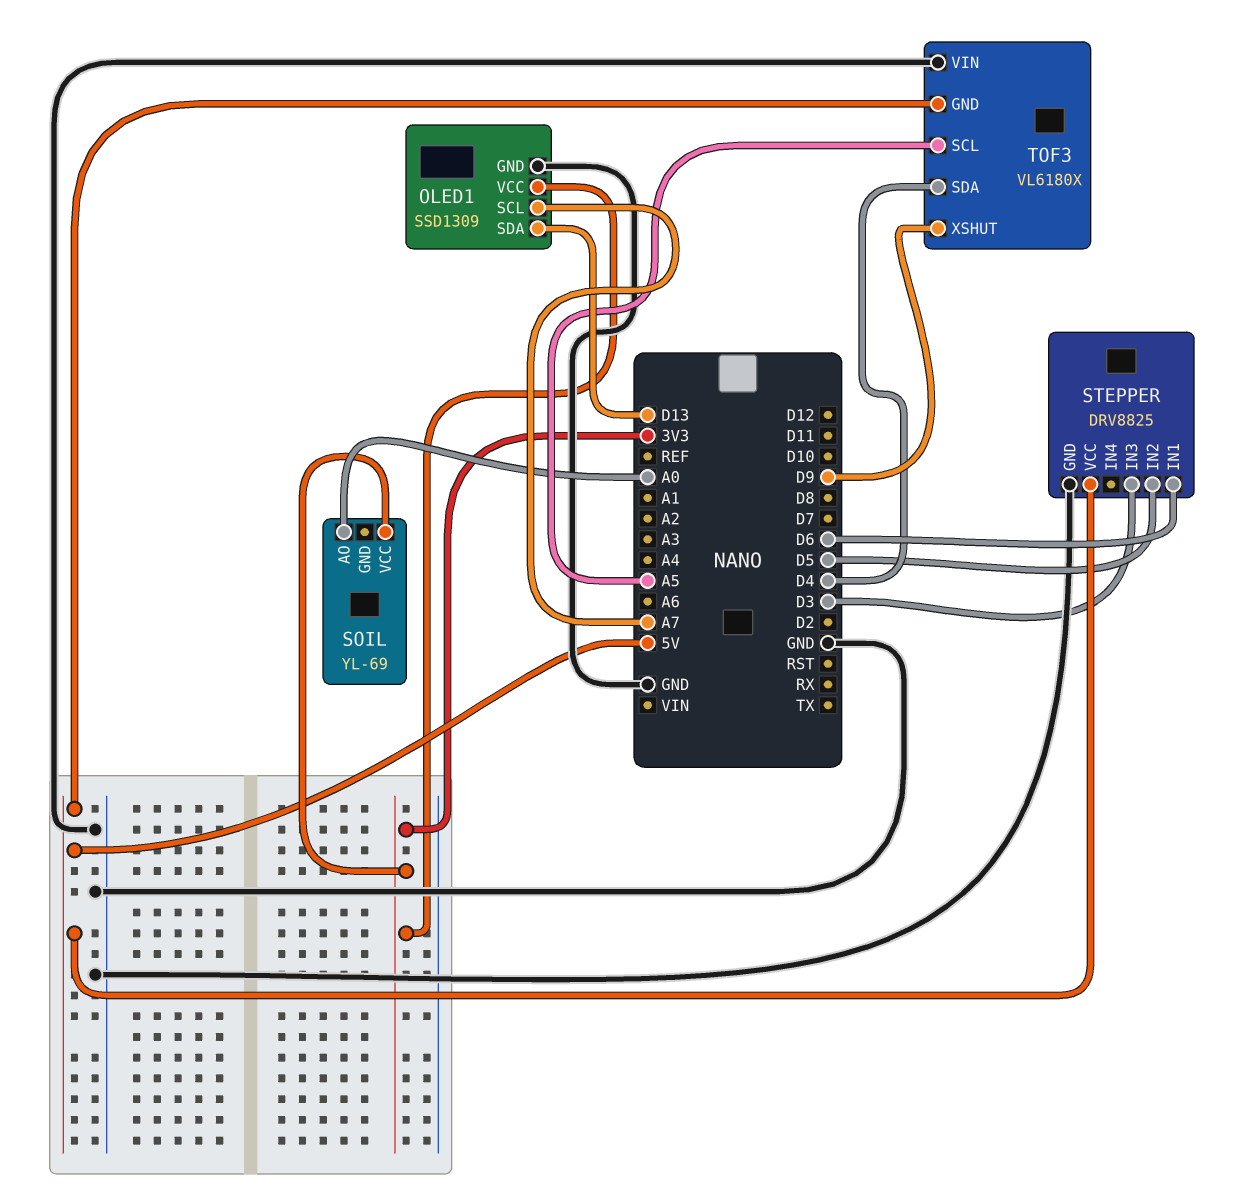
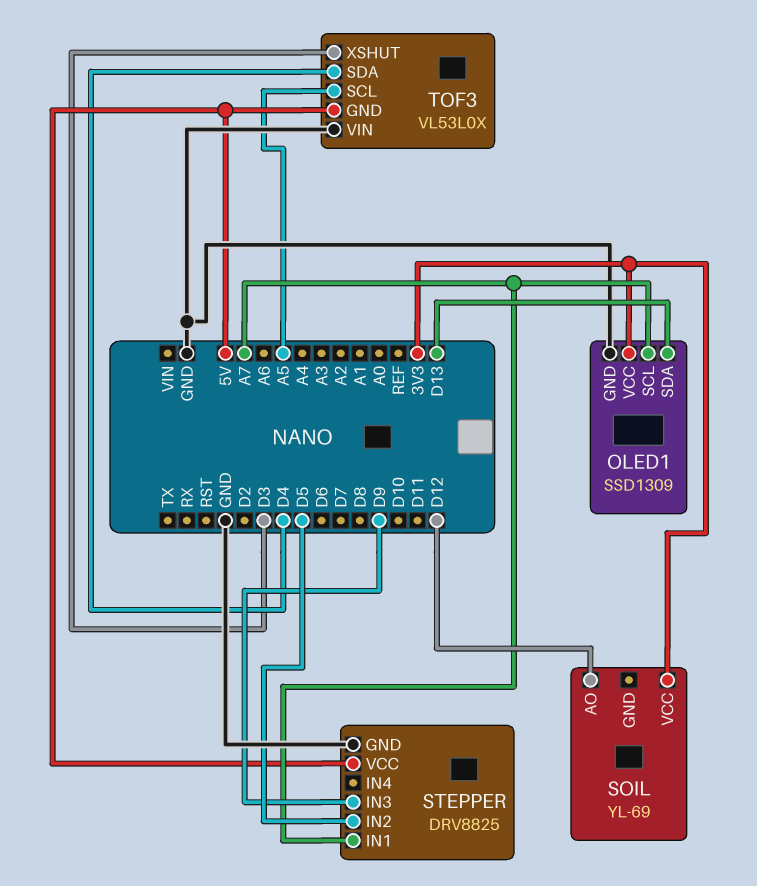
SOIL pin AO: A0 -> D12
STEPPER pin IN1: D6 -> A7
STEPPER pin IN3: D3 -> D9
TOF3: VL6180X -> VL53L0X
TOF3 pin XSHUT: D9 -> D3

